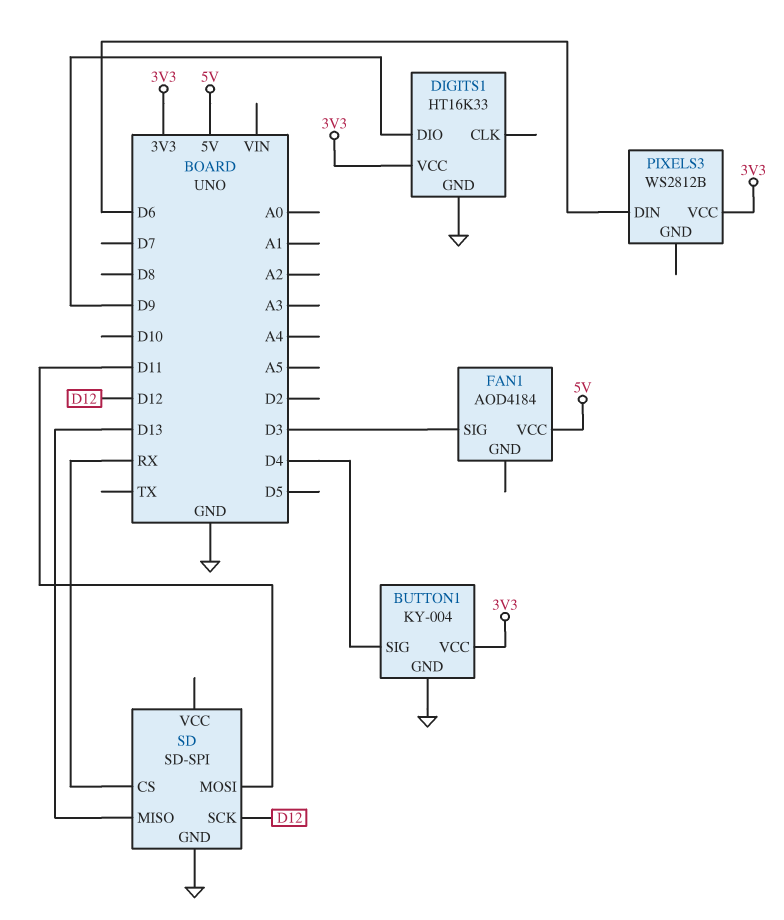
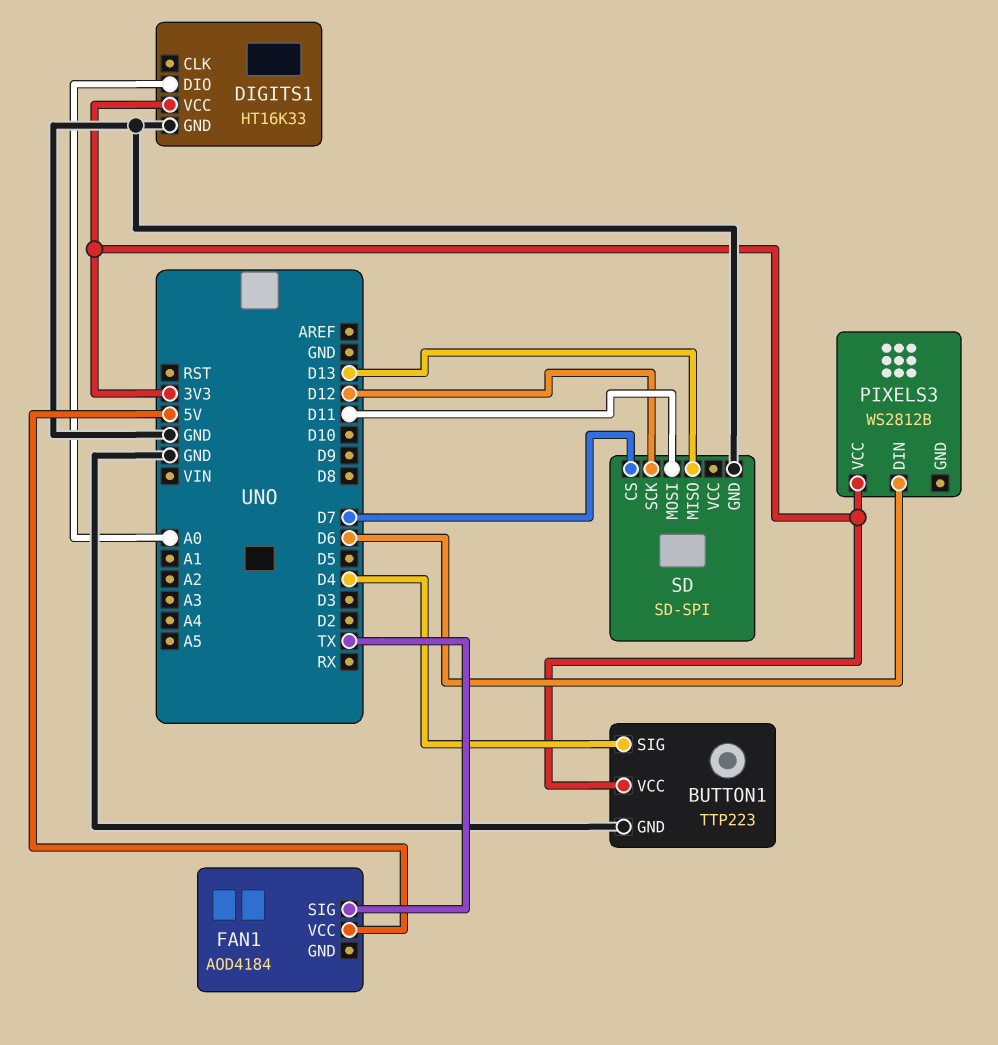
BUTTON1: KY-004 -> TTP223
DIGITS1 pin DIO: D9 -> A0
FAN1 pin SIG: D3 -> TX
SD pin CS: RX -> D7

